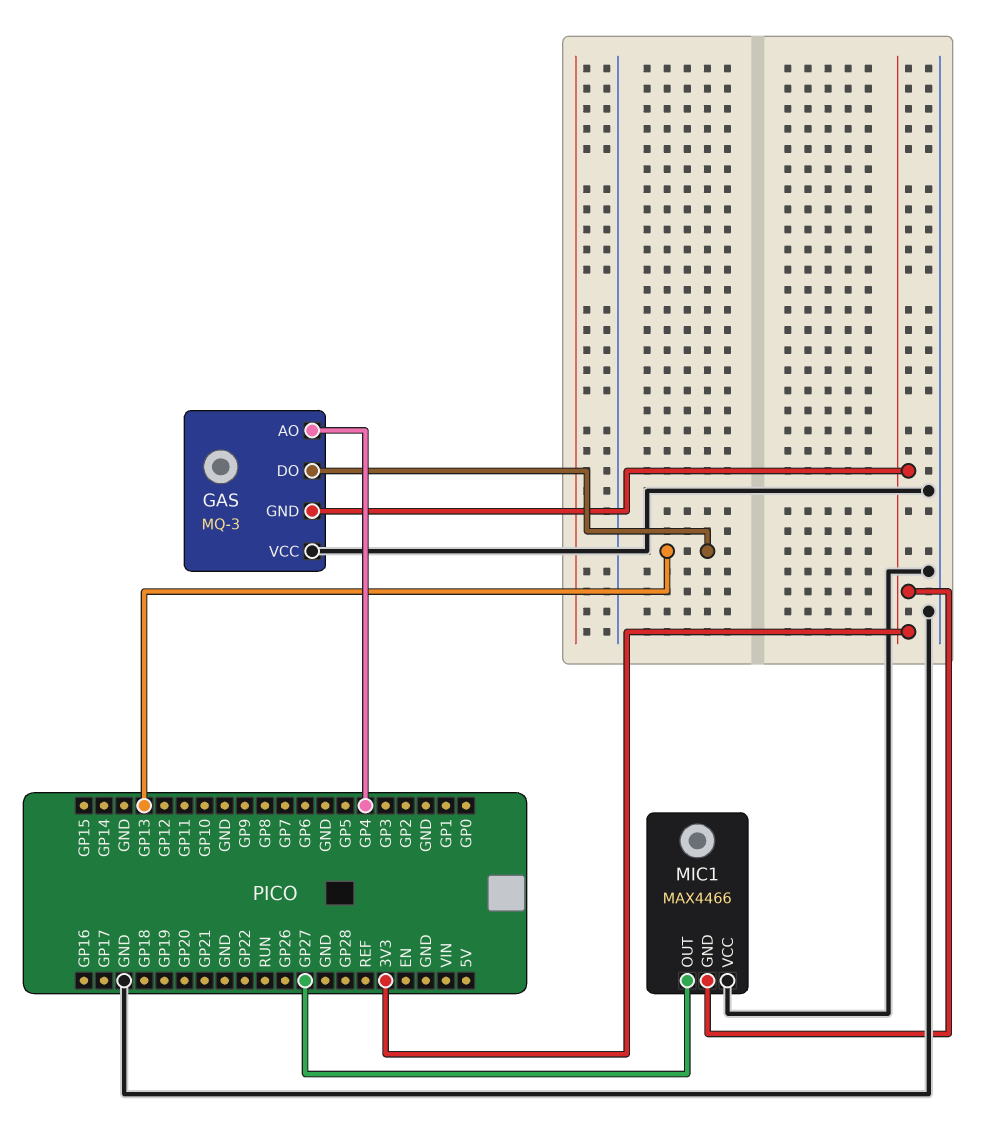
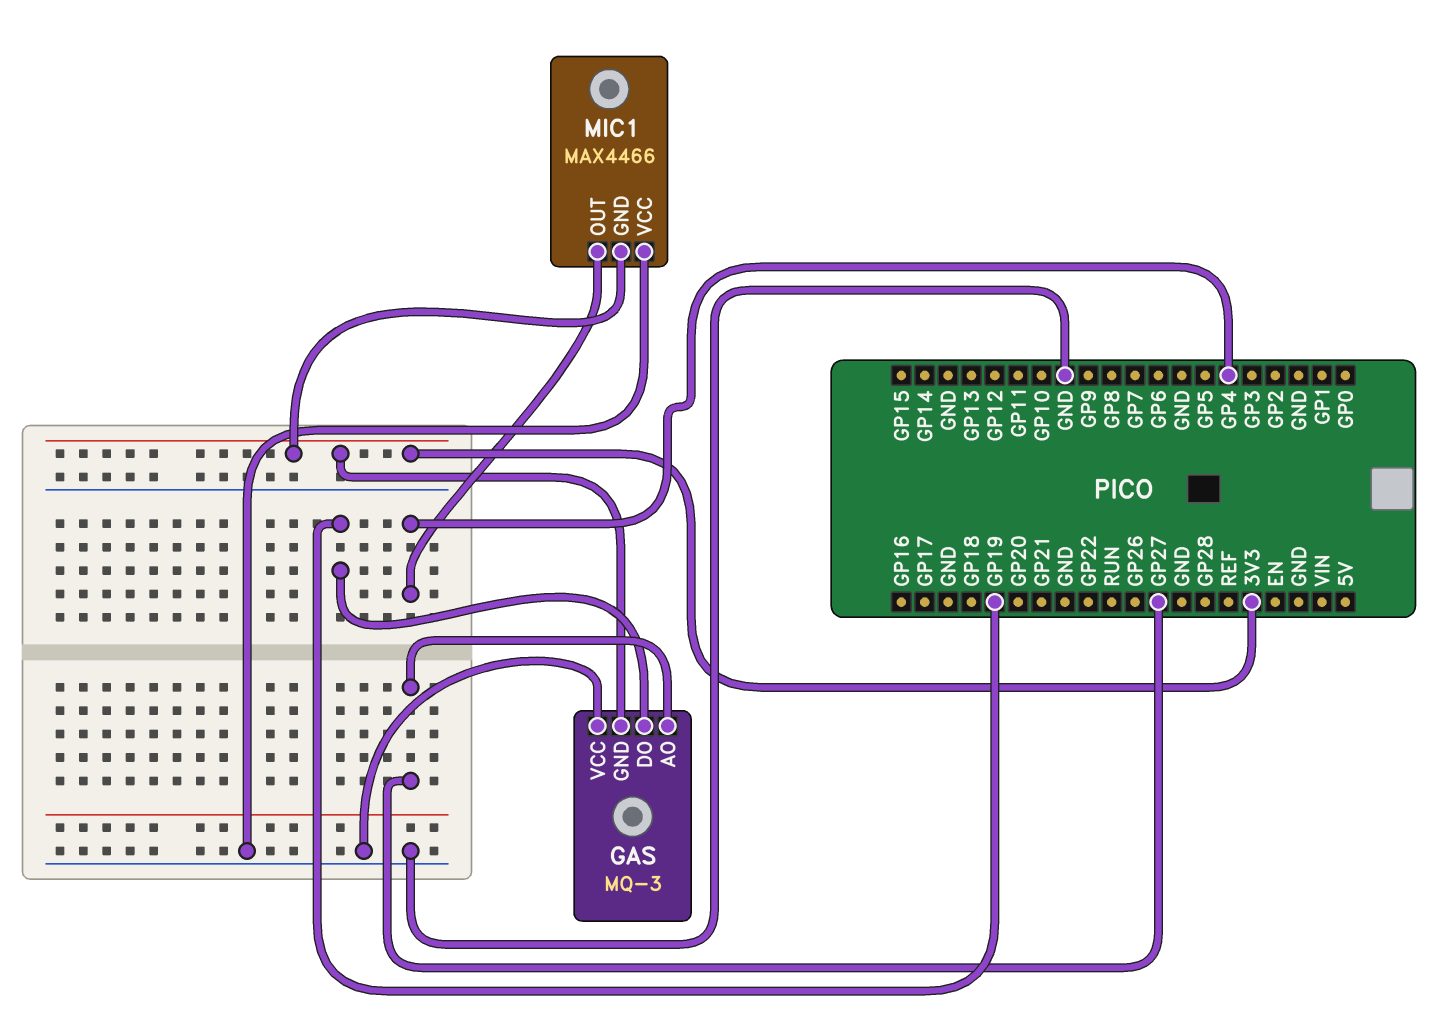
GAS pin AO: GP4 -> GP27
GAS pin DO: GP13 -> GP19
MIC1 pin OUT: GP27 -> GP4

